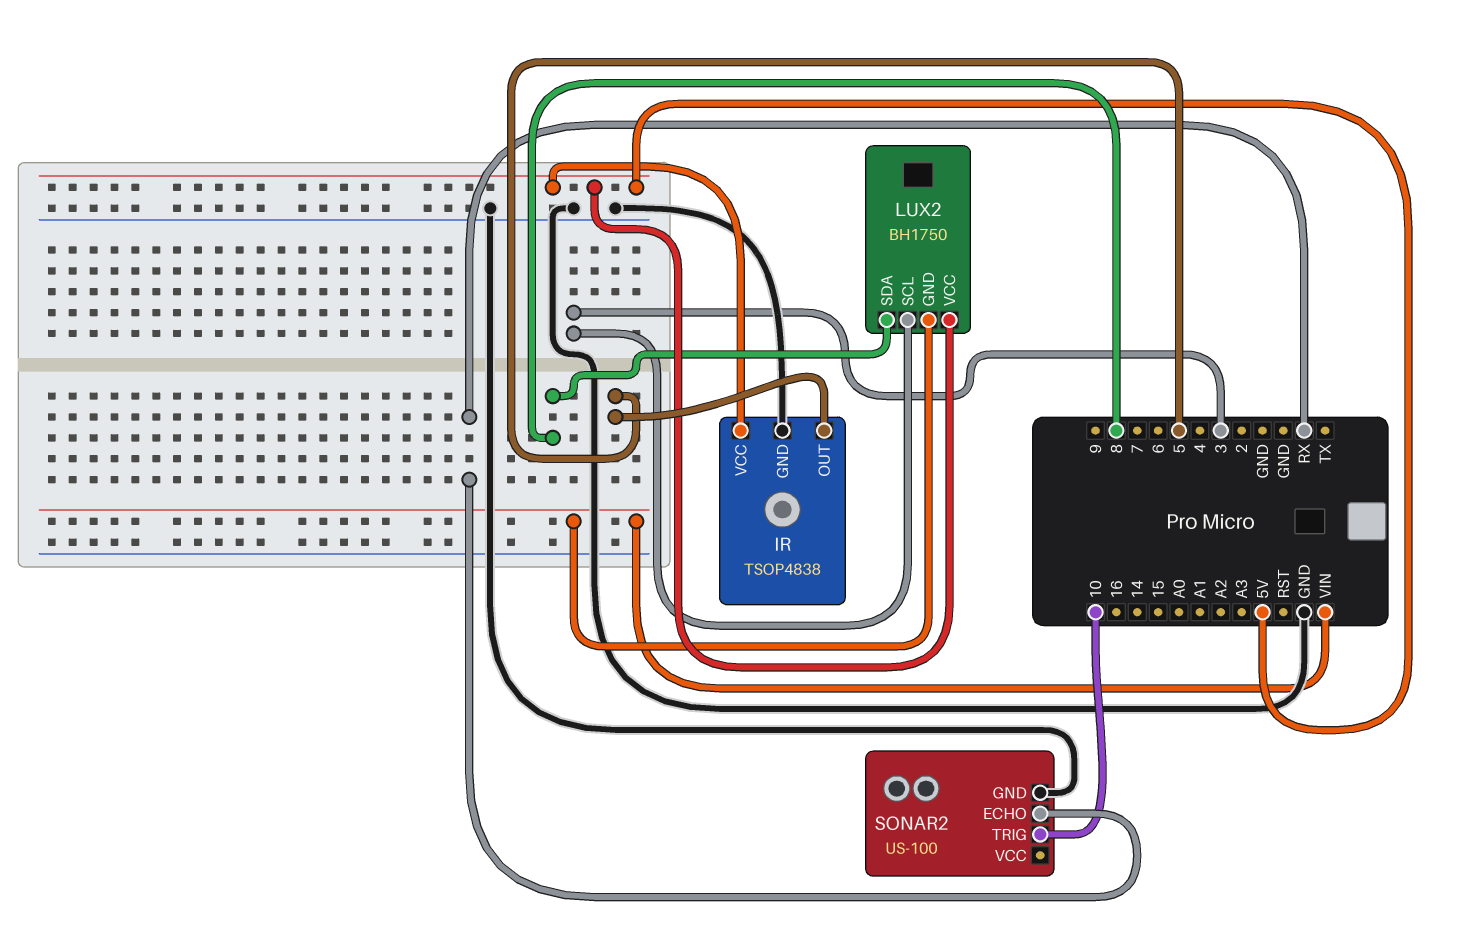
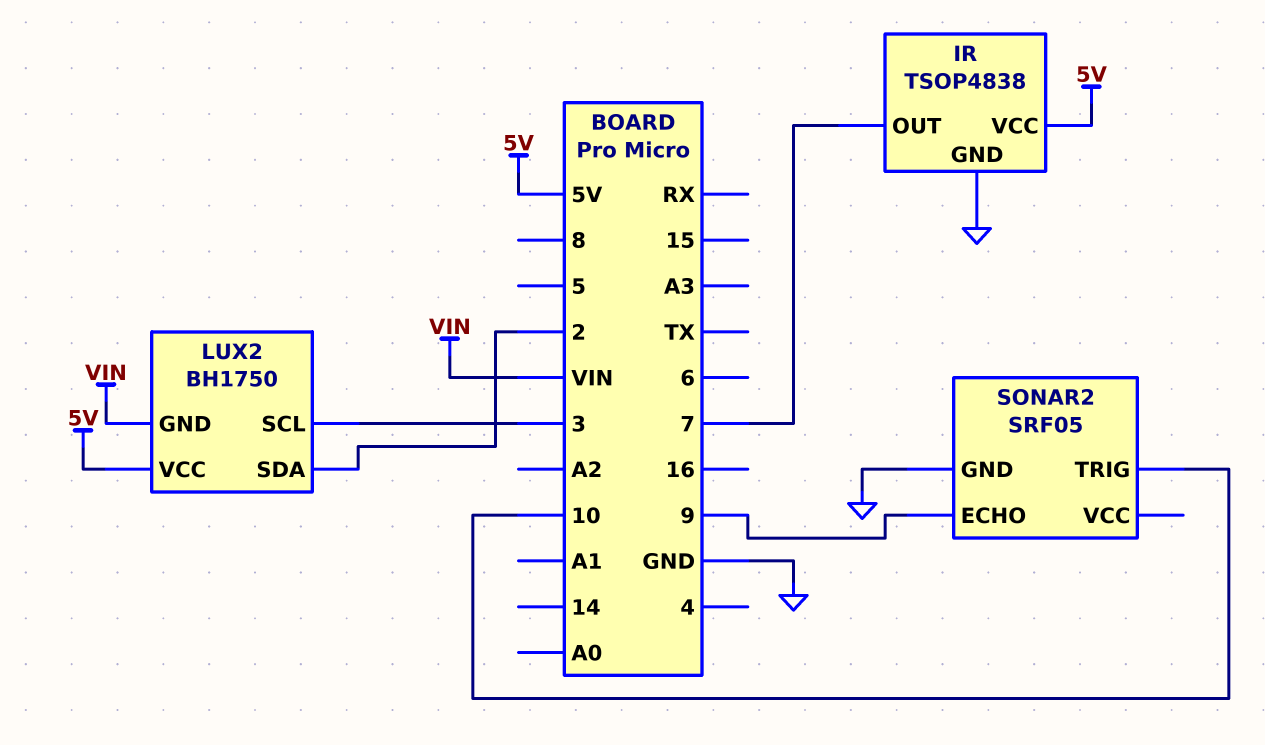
IR pin OUT: 5 -> 7
LUX2 pin SDA: 8 -> 2
SONAR2: US-100 -> SRF05
SONAR2 pin ECHO: RX -> 9

